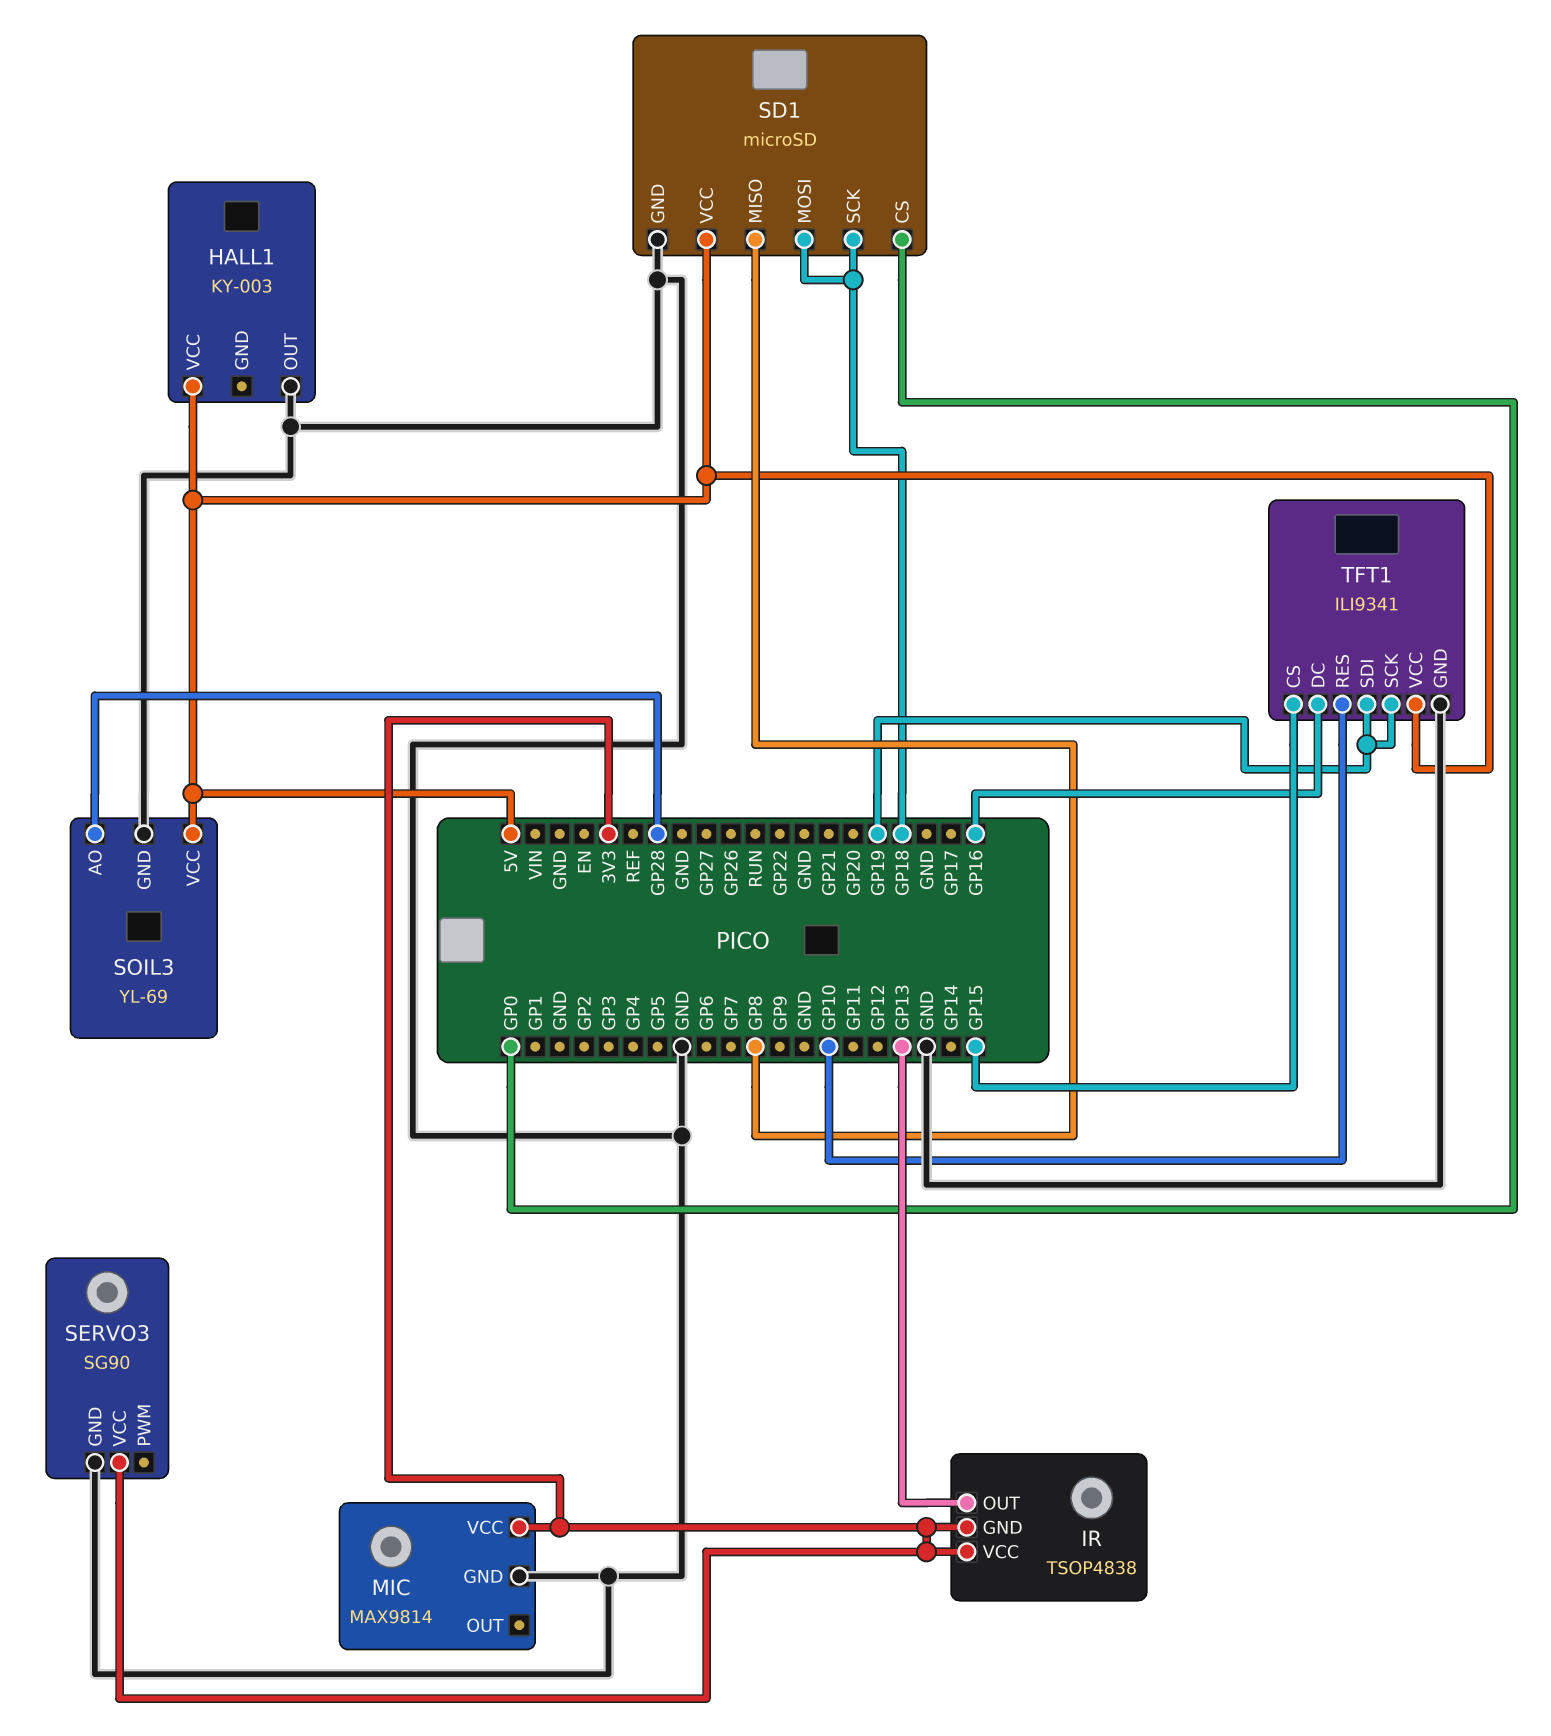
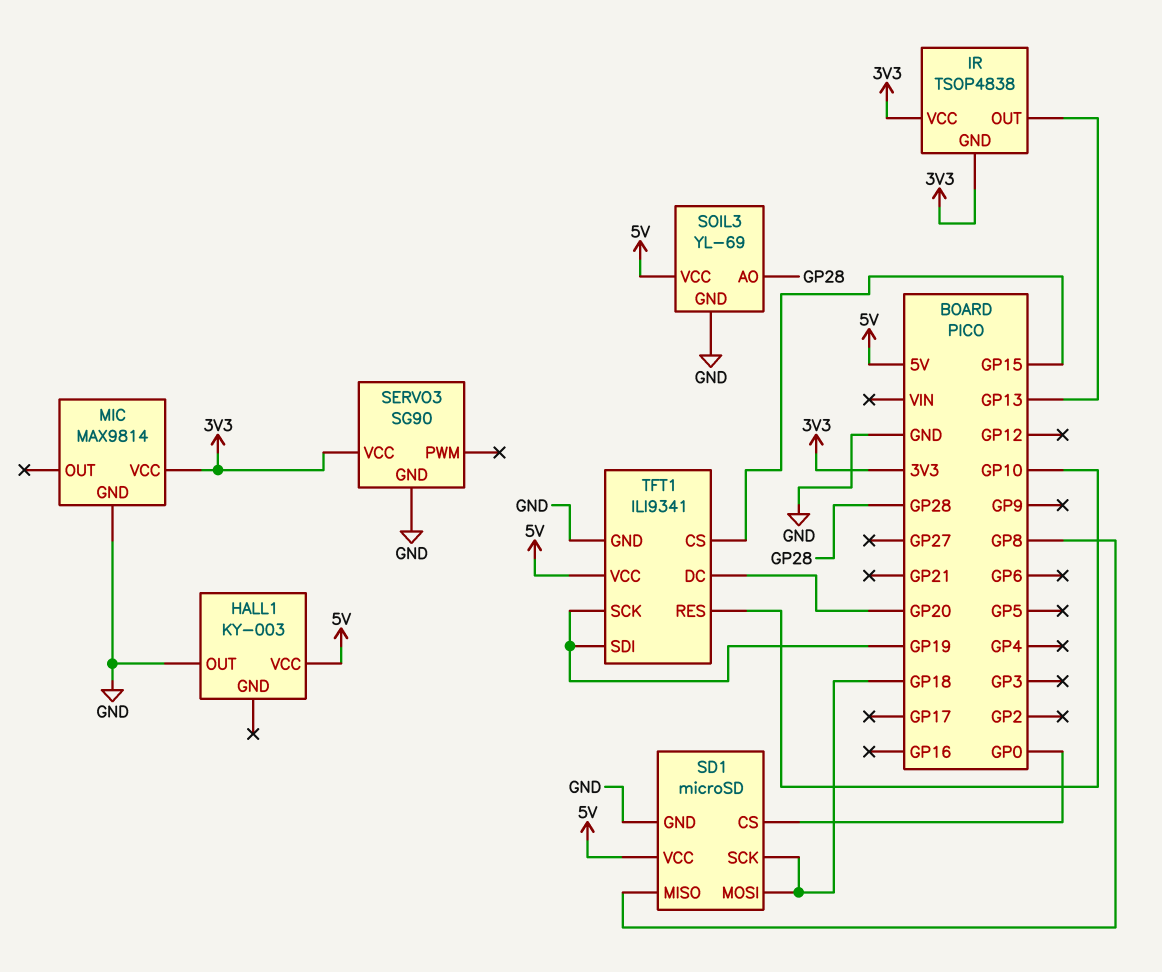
TFT1 pin DC: GP16 -> GP20

